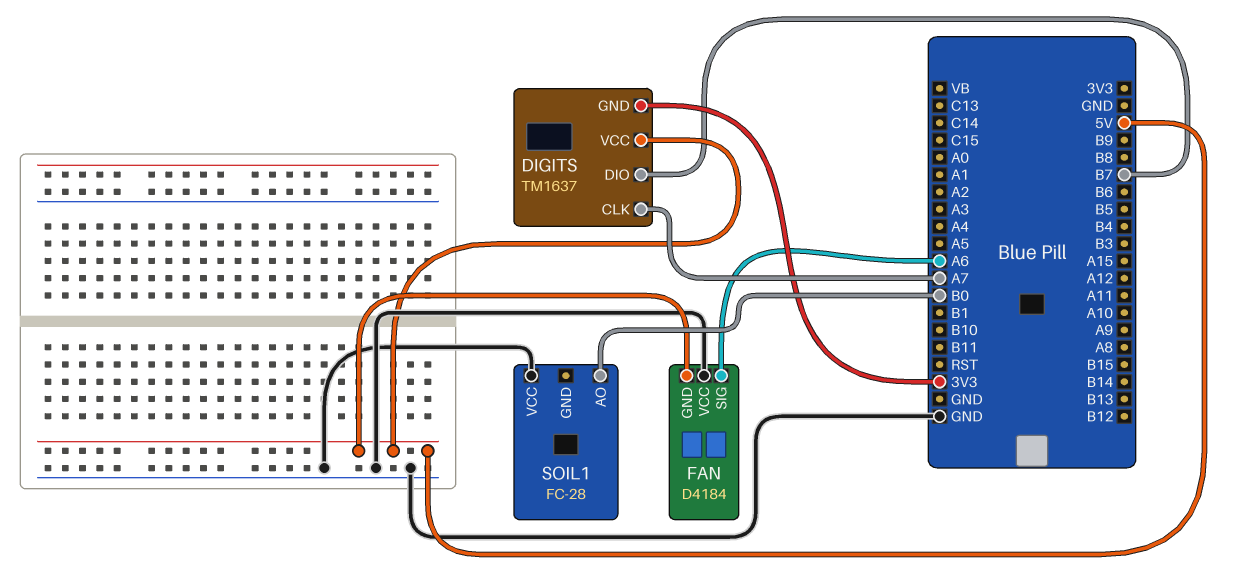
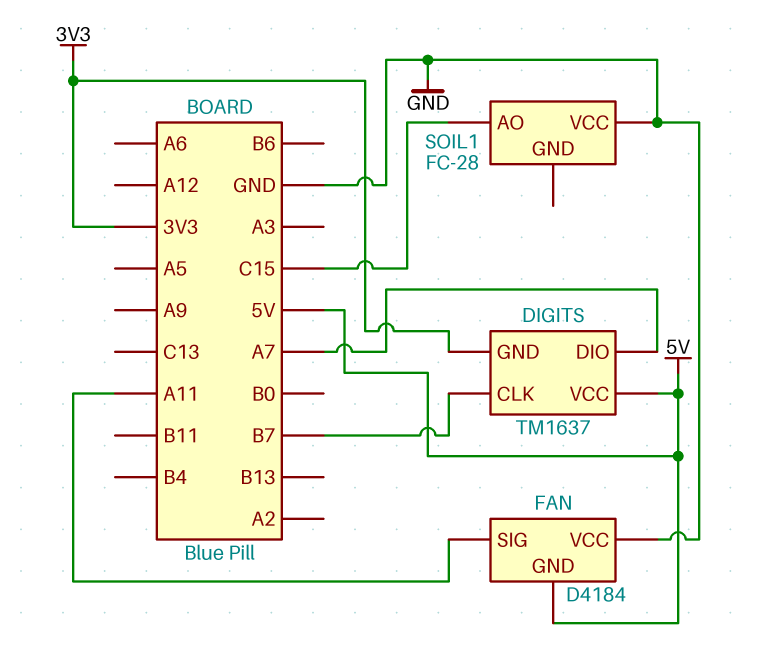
DIGITS pin CLK: A7 -> B7
DIGITS pin DIO: B7 -> A7
FAN pin SIG: A6 -> A11
SOIL1 pin AO: B0 -> C15

